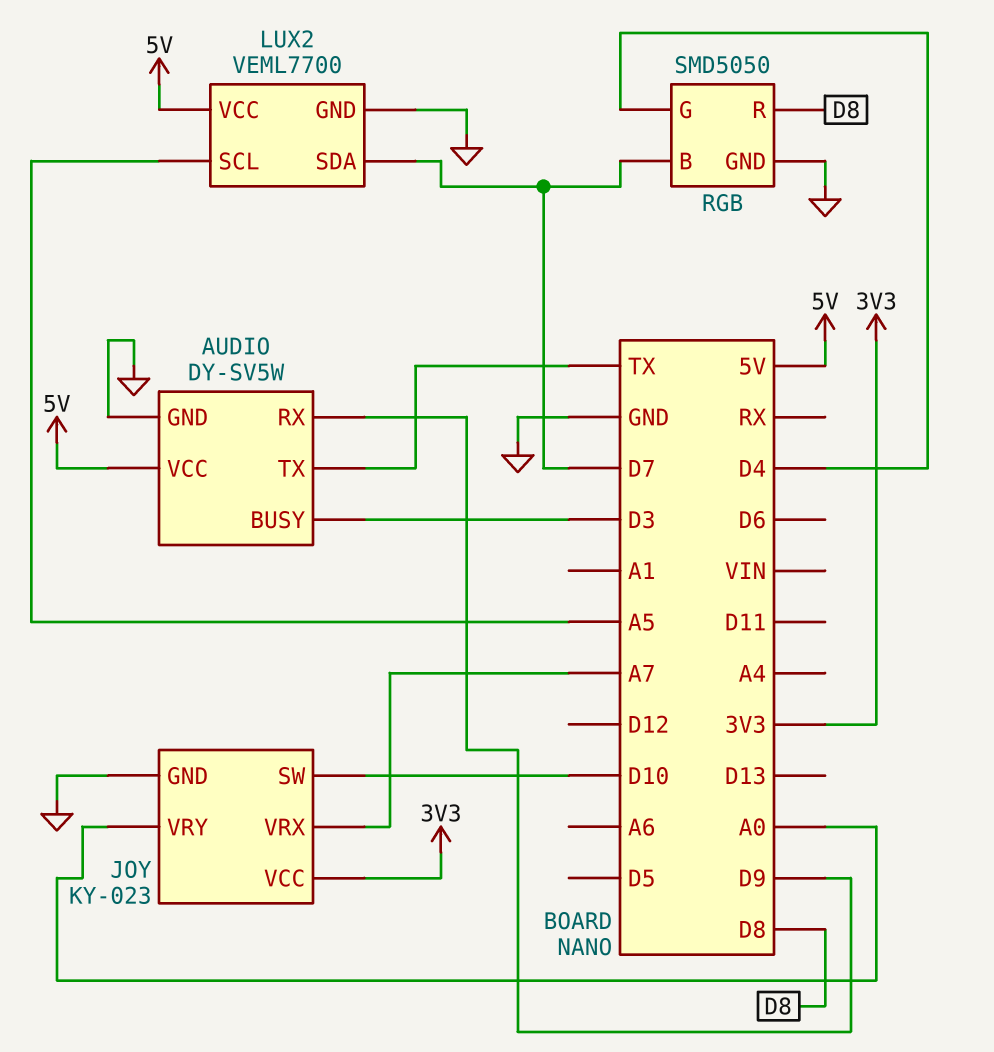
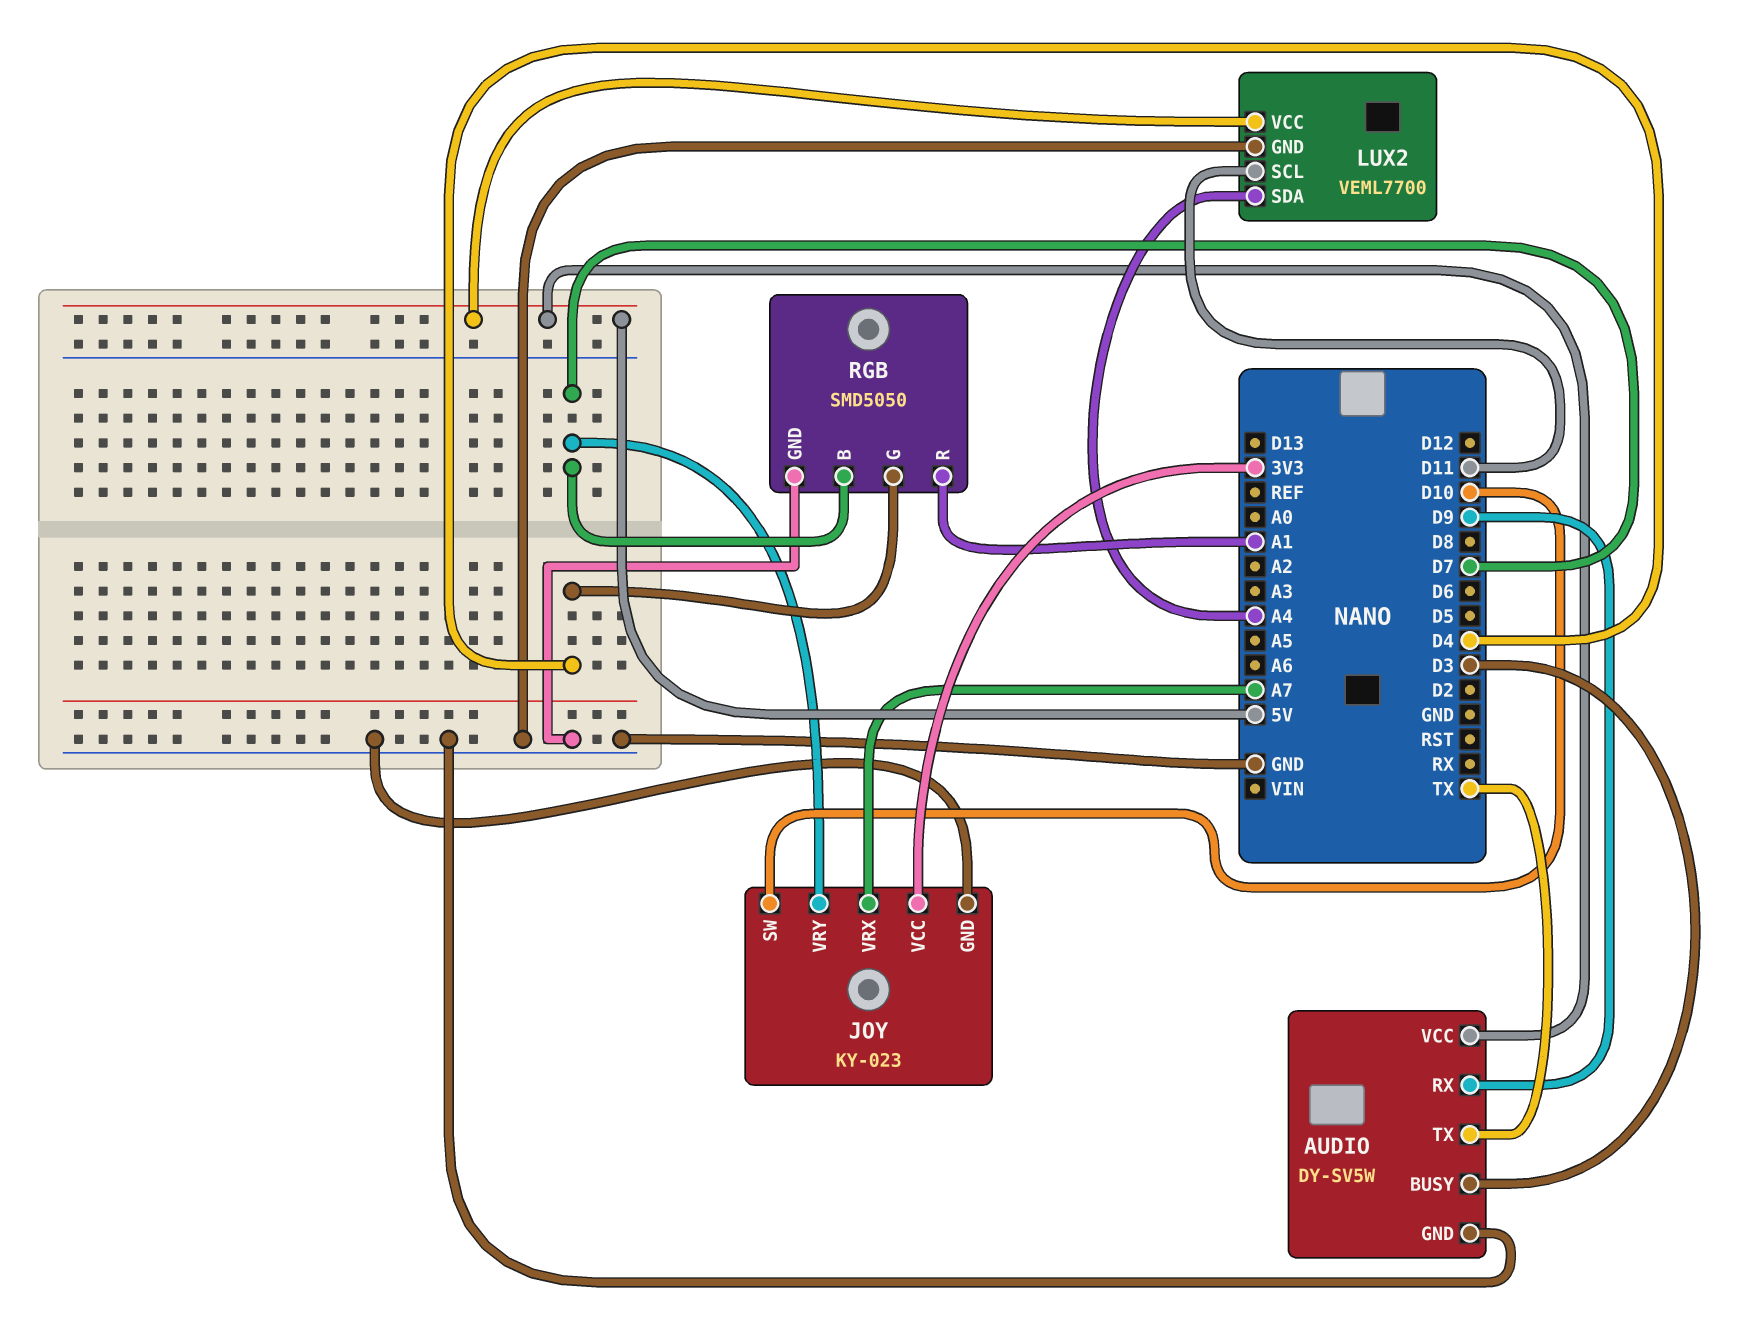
JOY pin VRY: A0 -> D7
LUX2 pin SCL: A5 -> D11
LUX2 pin SDA: D7 -> A4
RGB pin R: D8 -> A1

